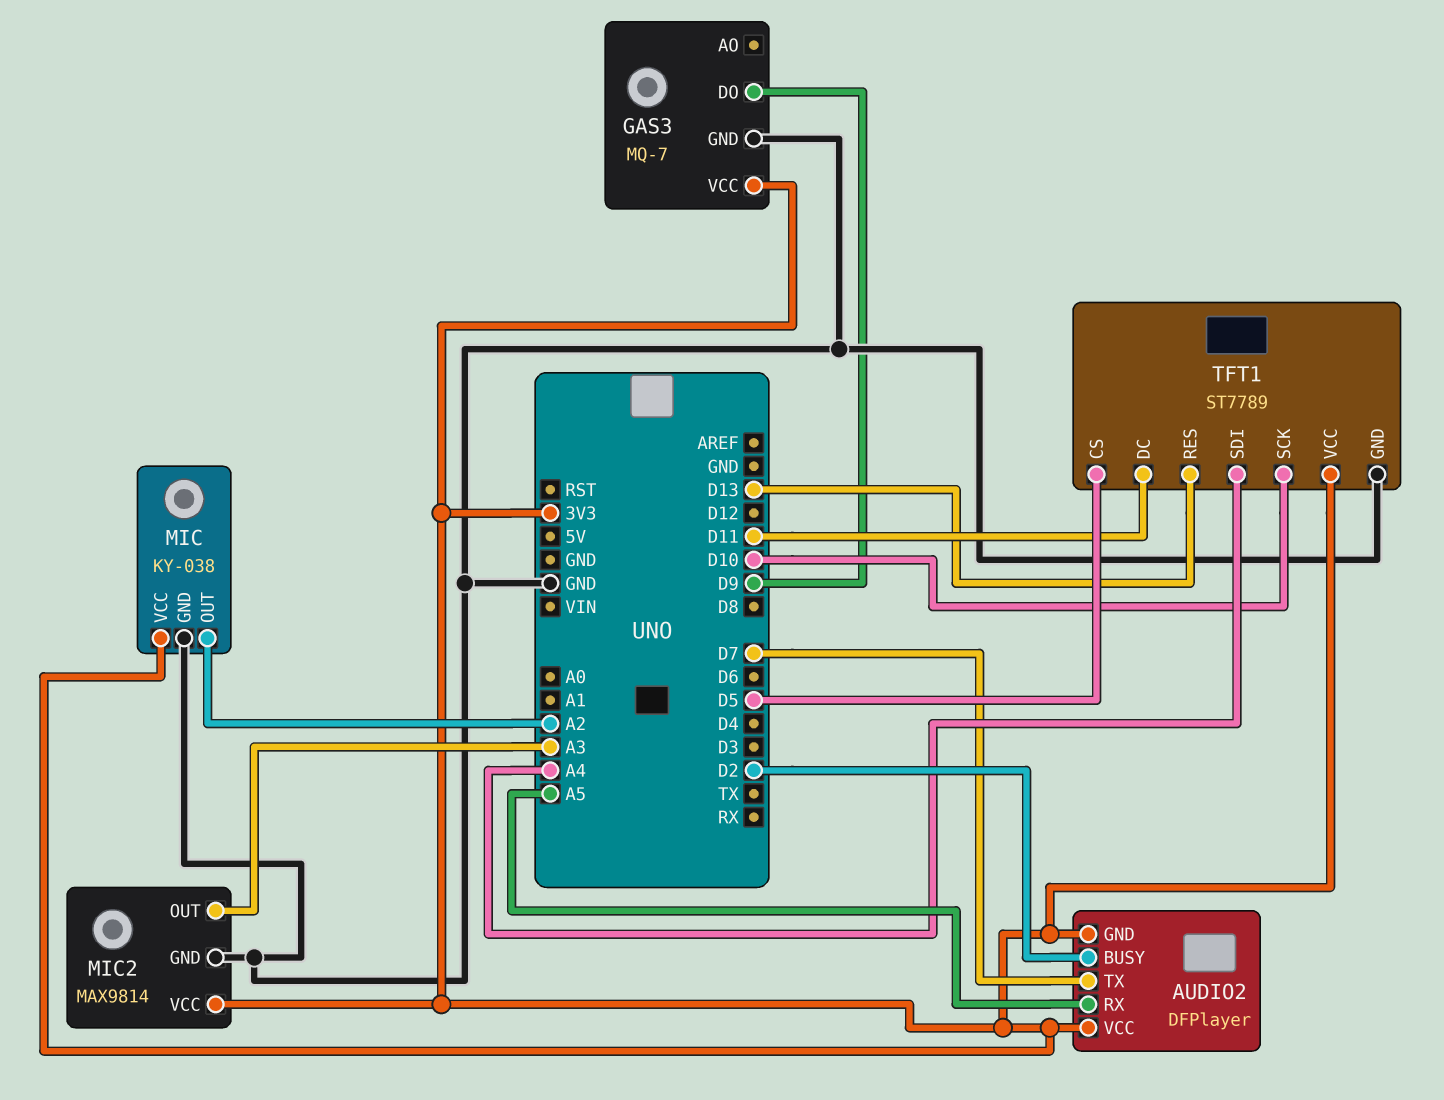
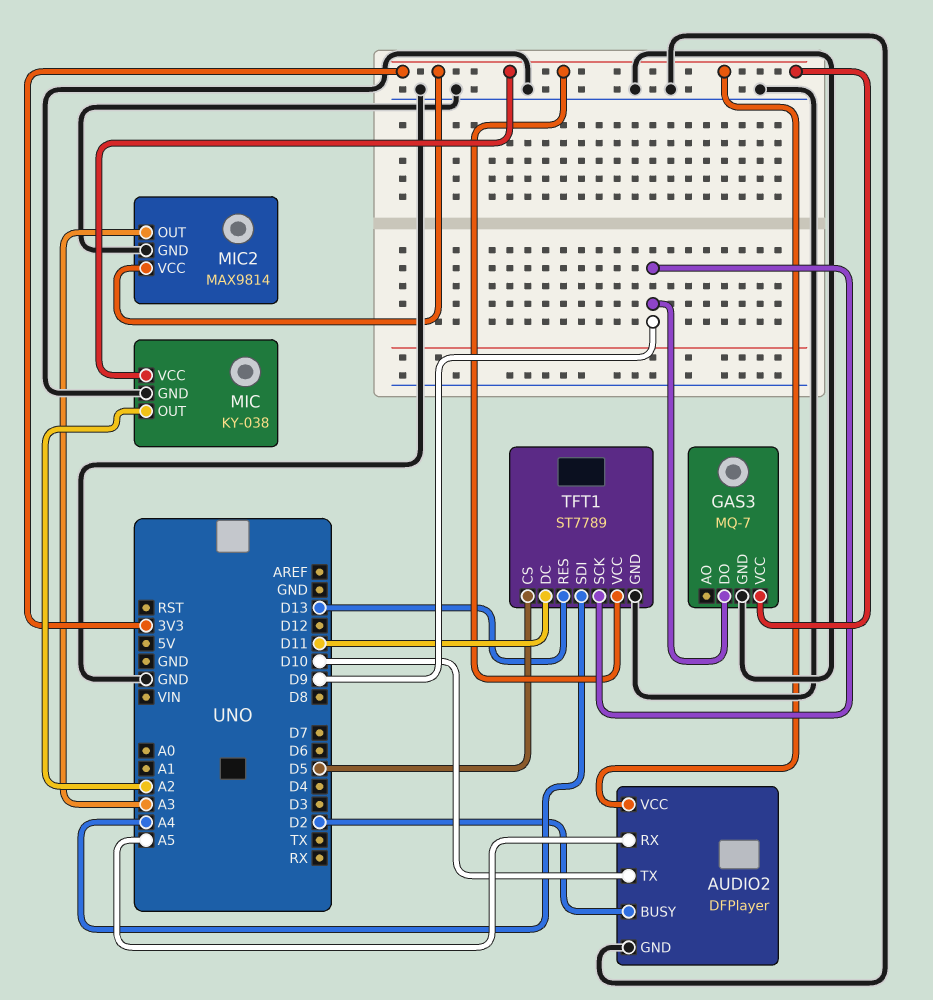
AUDIO2 pin GND: 3V3 -> GND
AUDIO2 pin TX: D7 -> D10
TFT1 pin SCK: D10 -> D9

